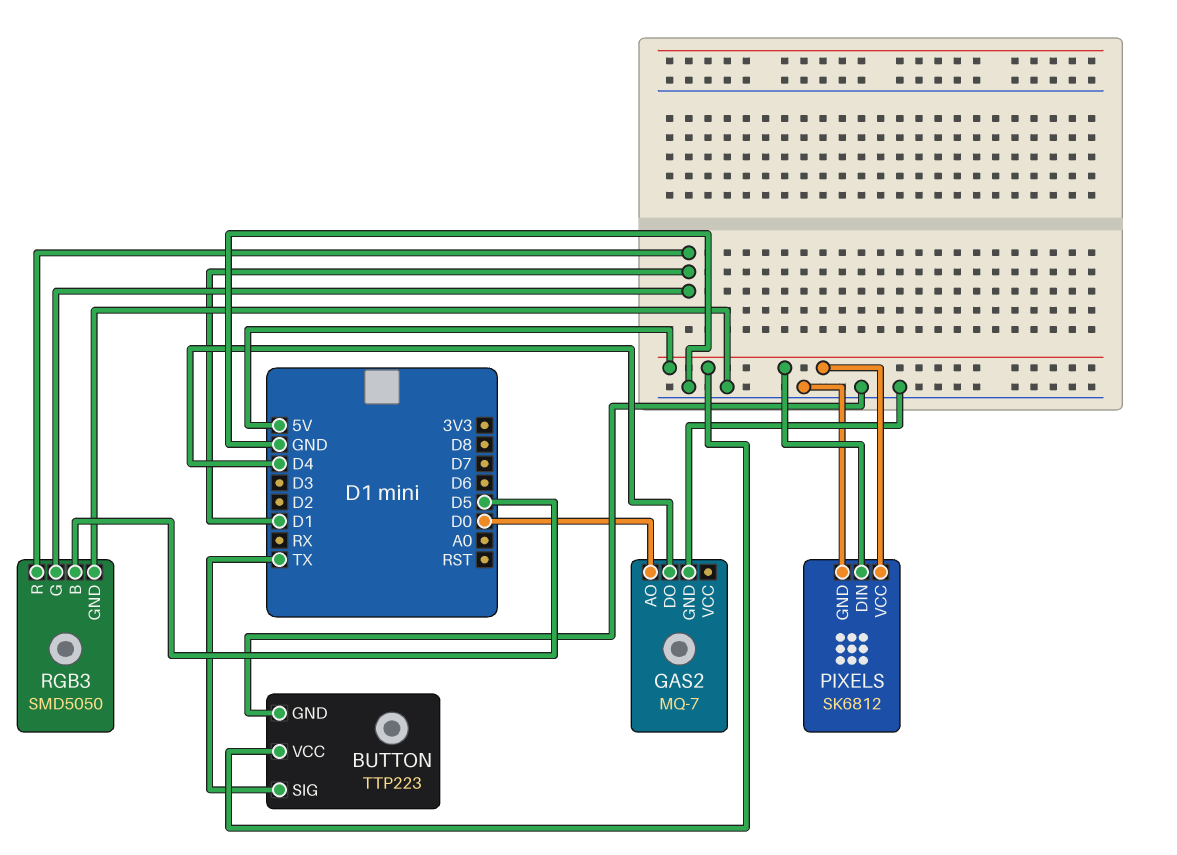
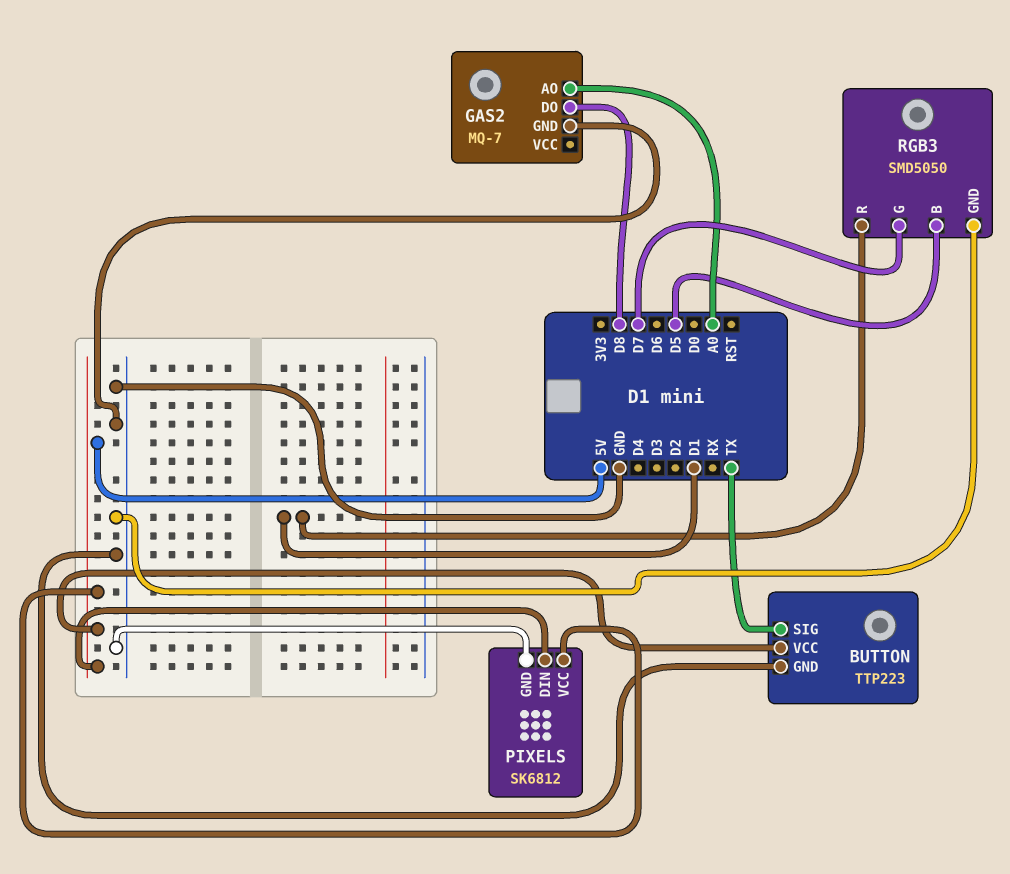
GAS2 pin AO: D0 -> A0
GAS2 pin DO: D4 -> D8
RGB3 pin G: D1 -> D7

